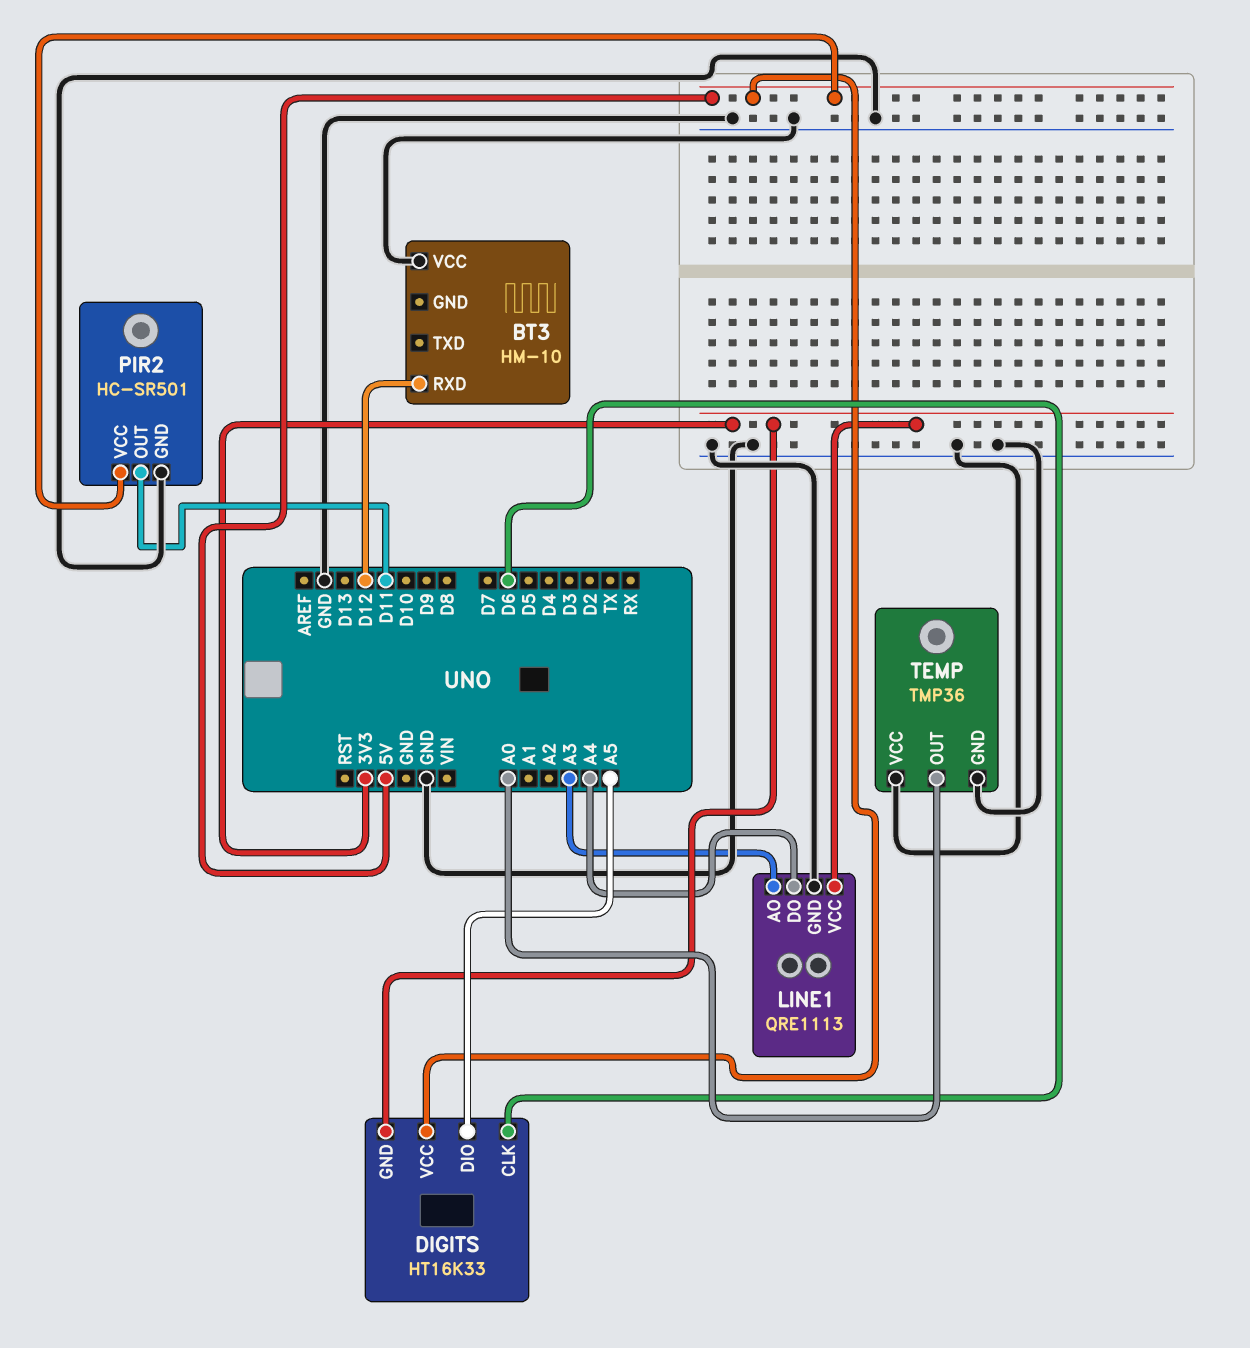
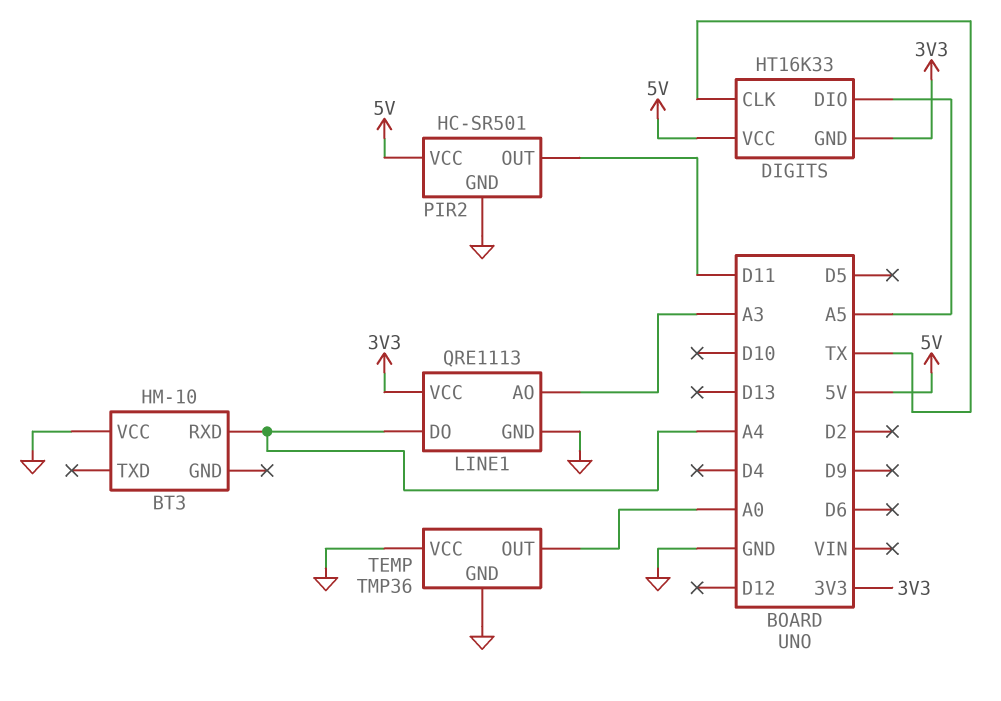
BT3 pin RXD: D12 -> A4
DIGITS pin CLK: D6 -> TX

